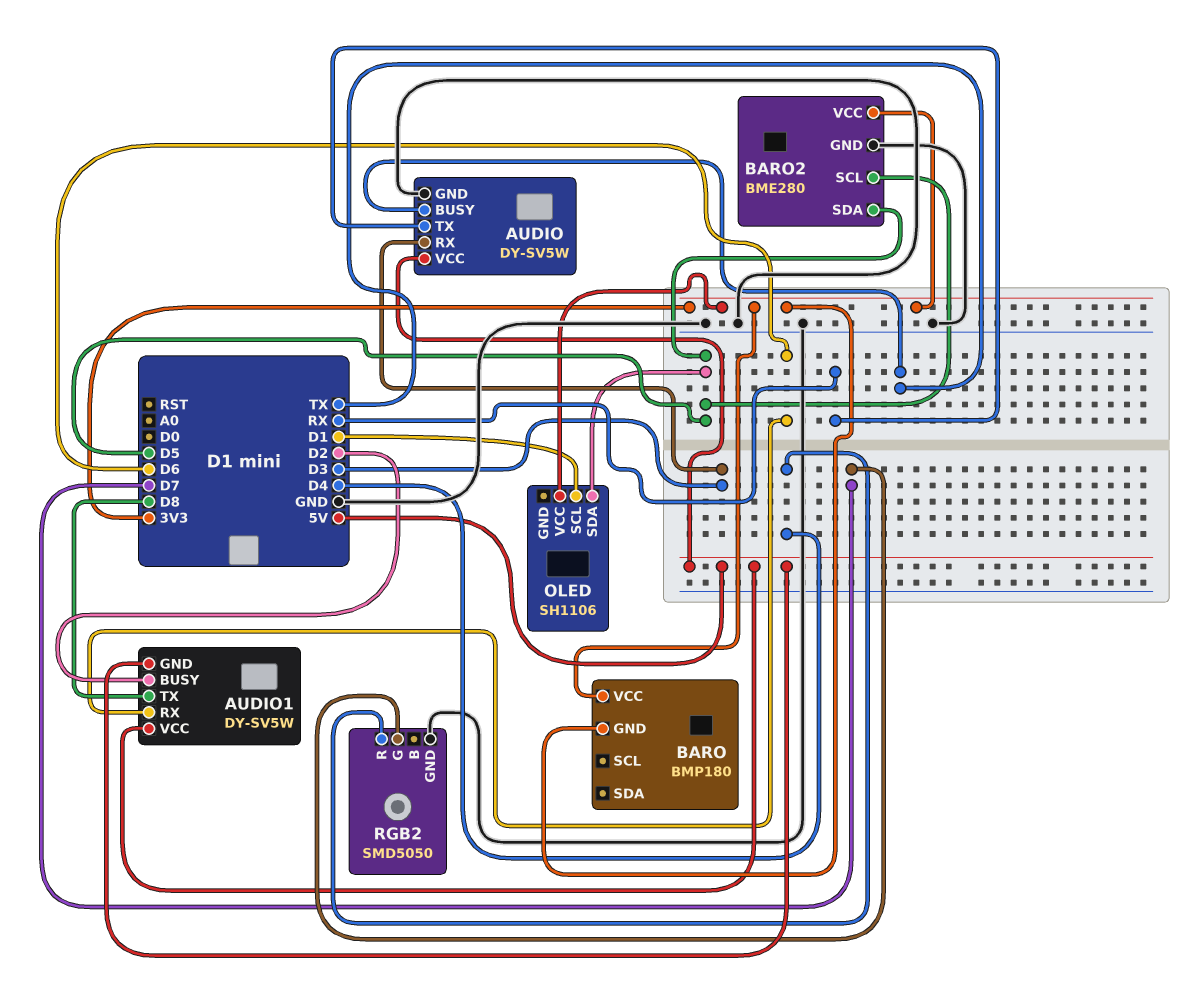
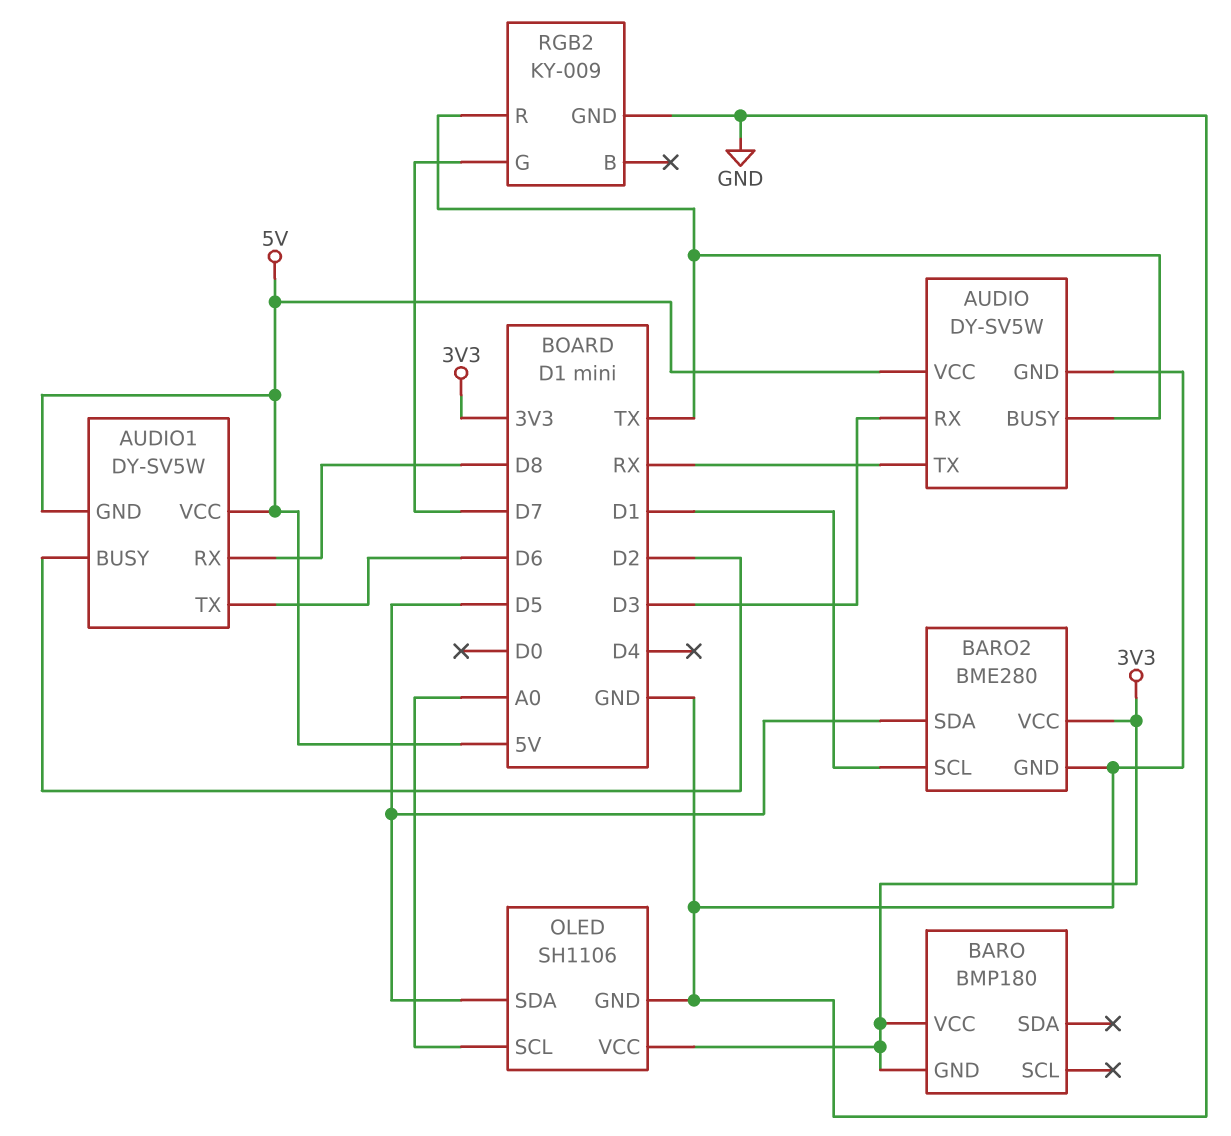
AUDIO1 pin RX: D6 -> D8
AUDIO1 pin TX: D8 -> D6
BARO2 pin SCL: D5 -> D1
OLED pin GND: none -> GND
OLED pin SCL: D1 -> A0
RGB2: SMD5050 -> KY-009
RGB2 pin R: D4 -> TX

